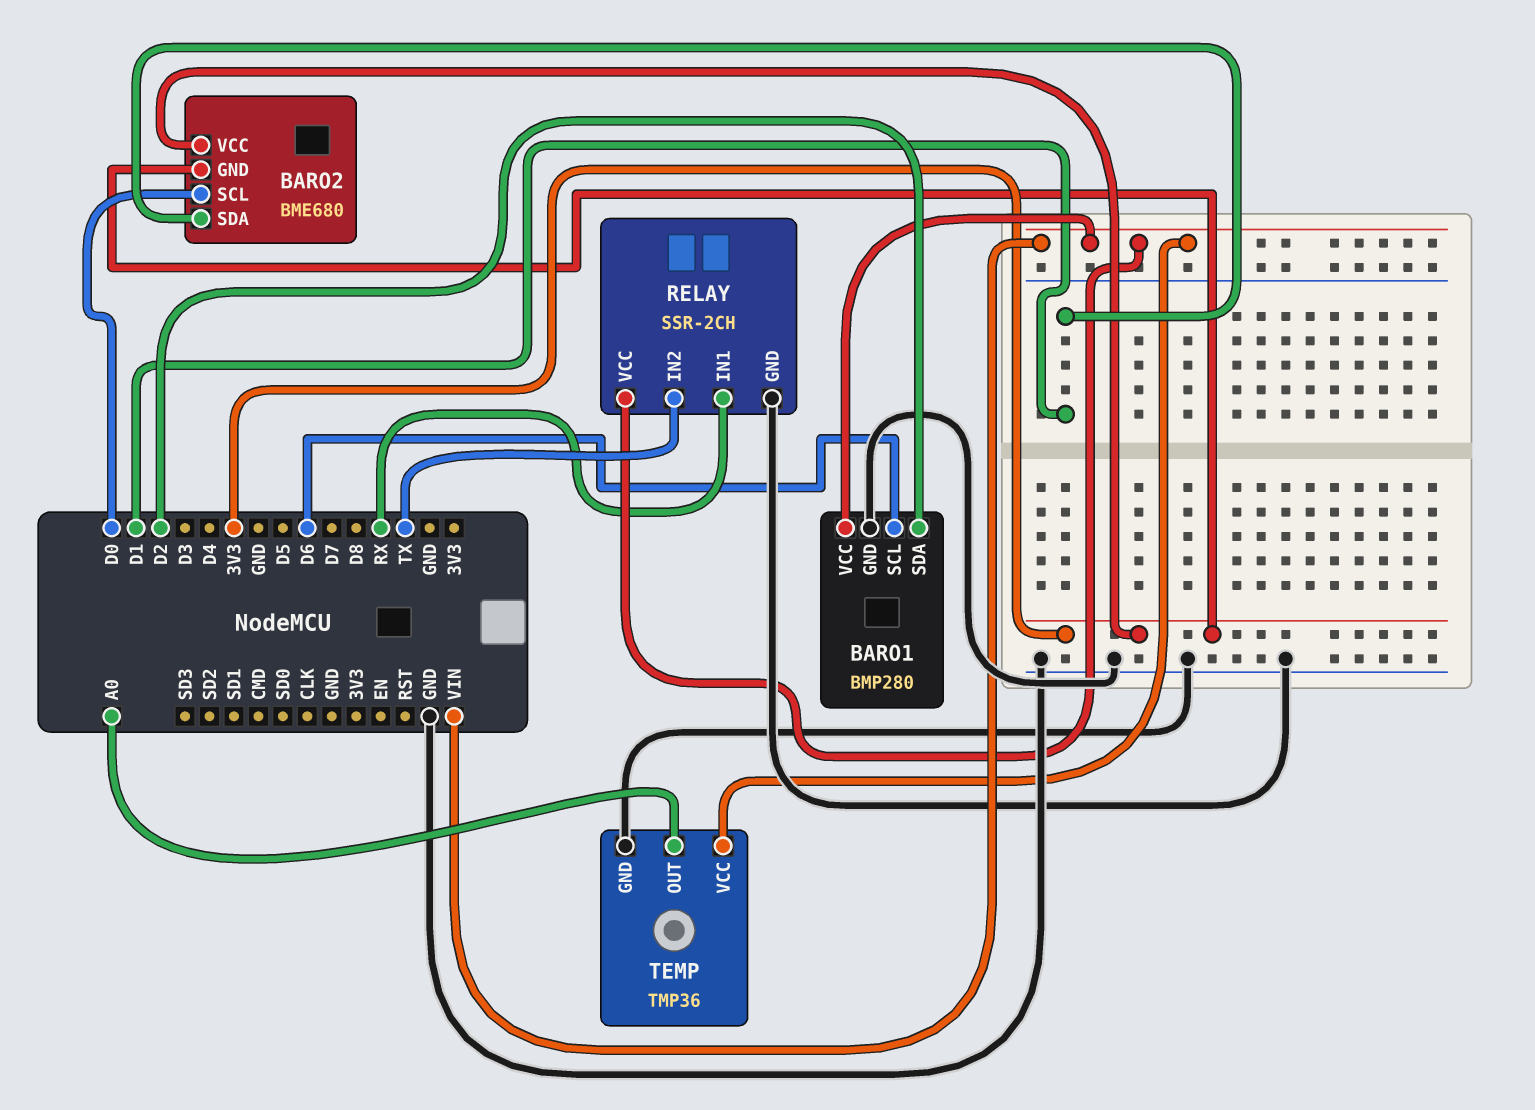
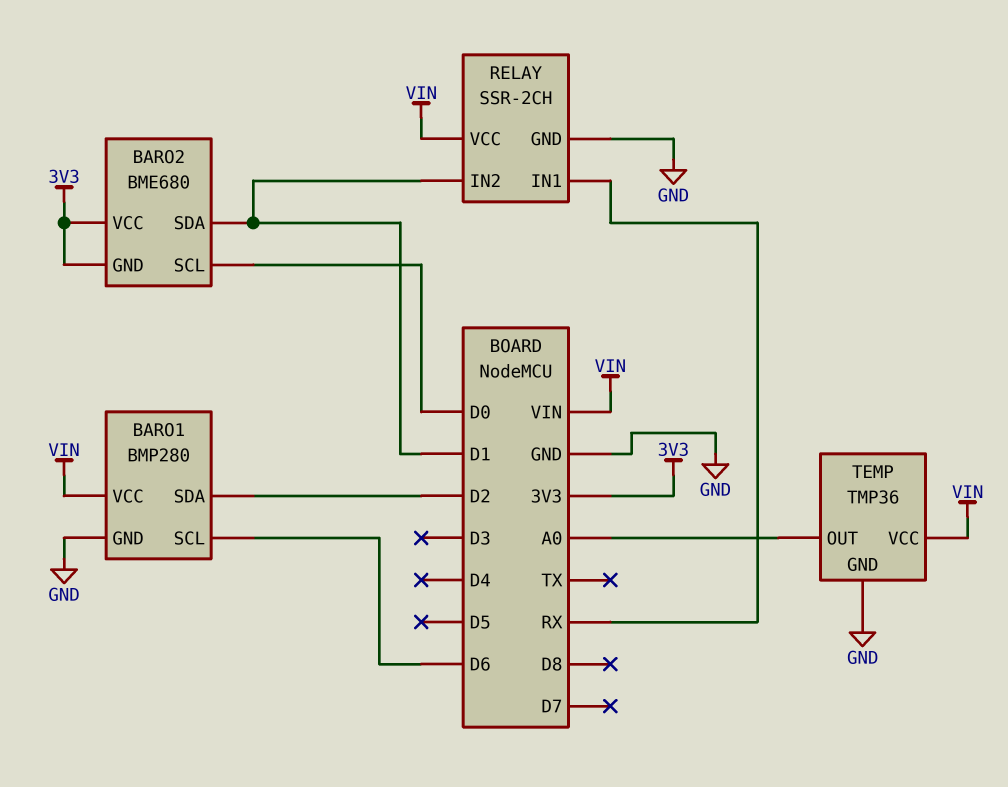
RELAY pin IN2: TX -> D1

